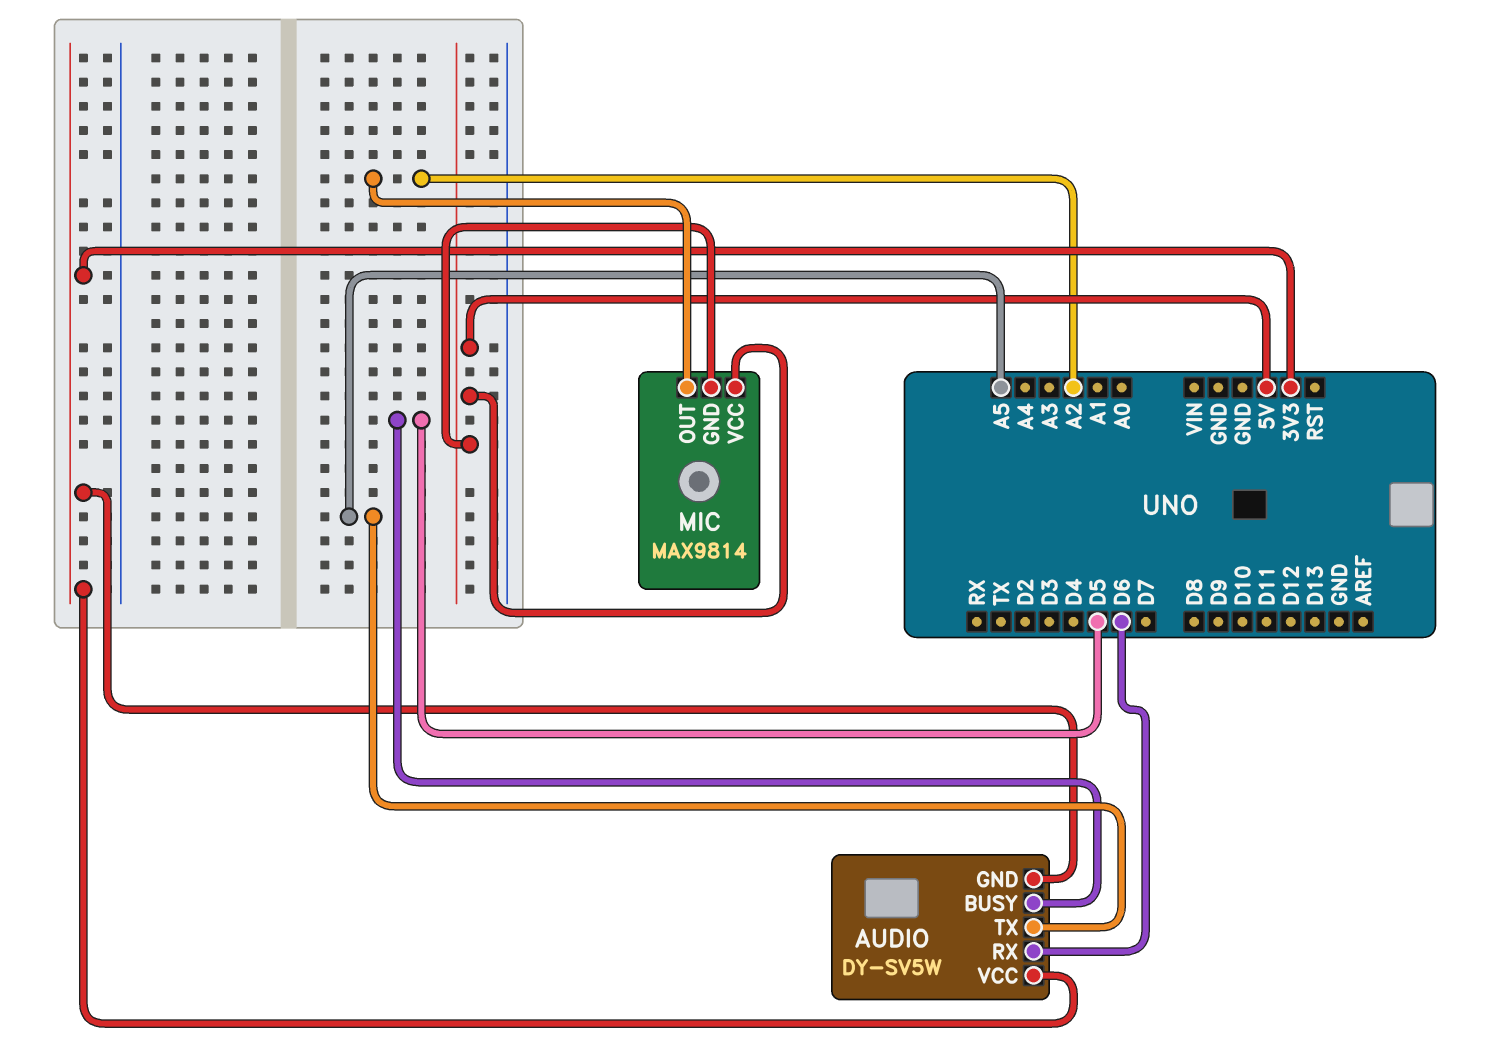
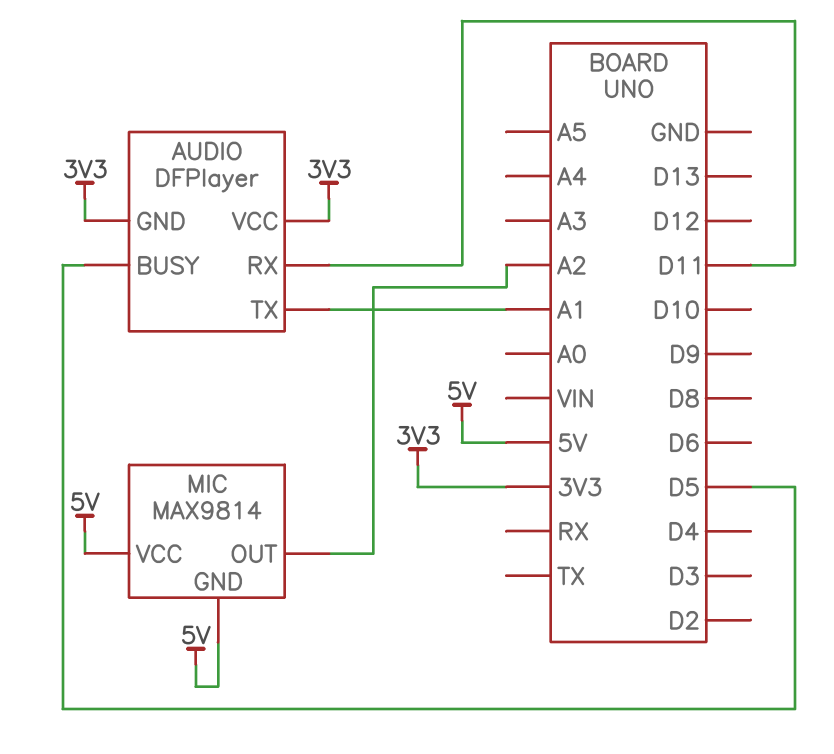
AUDIO: DY-SV5W -> DFPlayer
AUDIO pin RX: D6 -> D11
AUDIO pin TX: A5 -> A1

